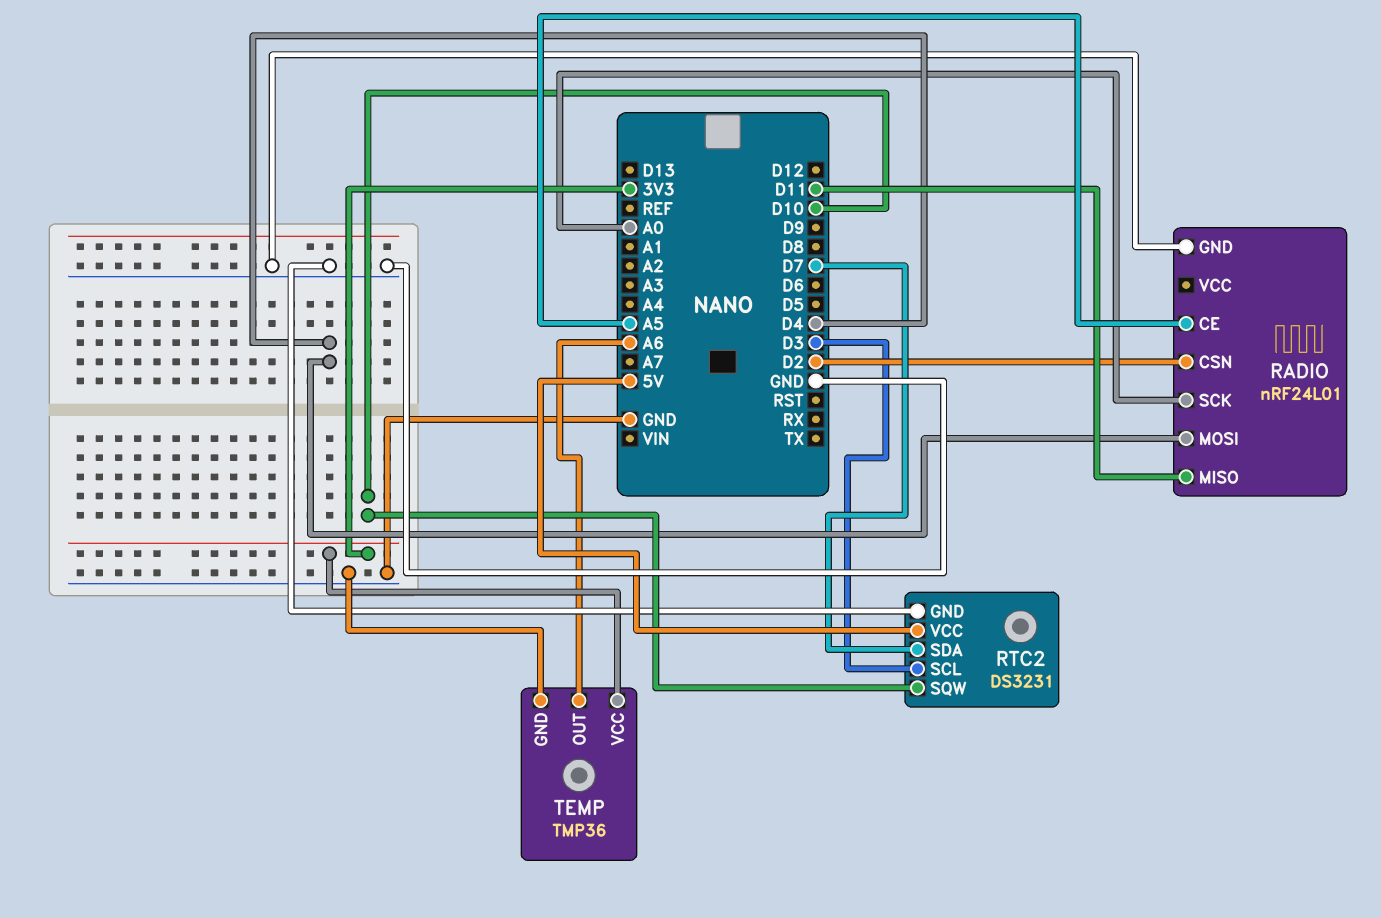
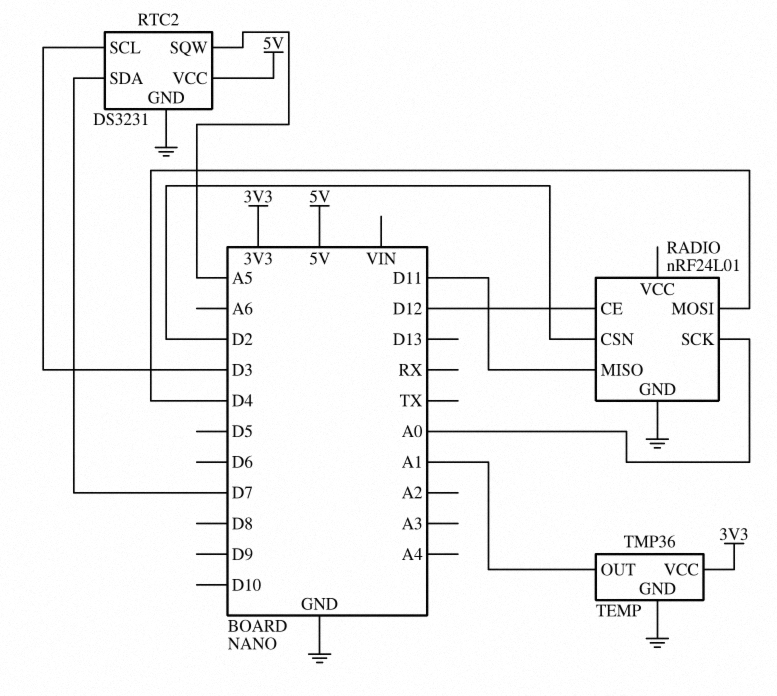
RADIO pin CE: A5 -> D12
RTC2 pin SQW: D10 -> A5
TEMP pin OUT: A6 -> A1

